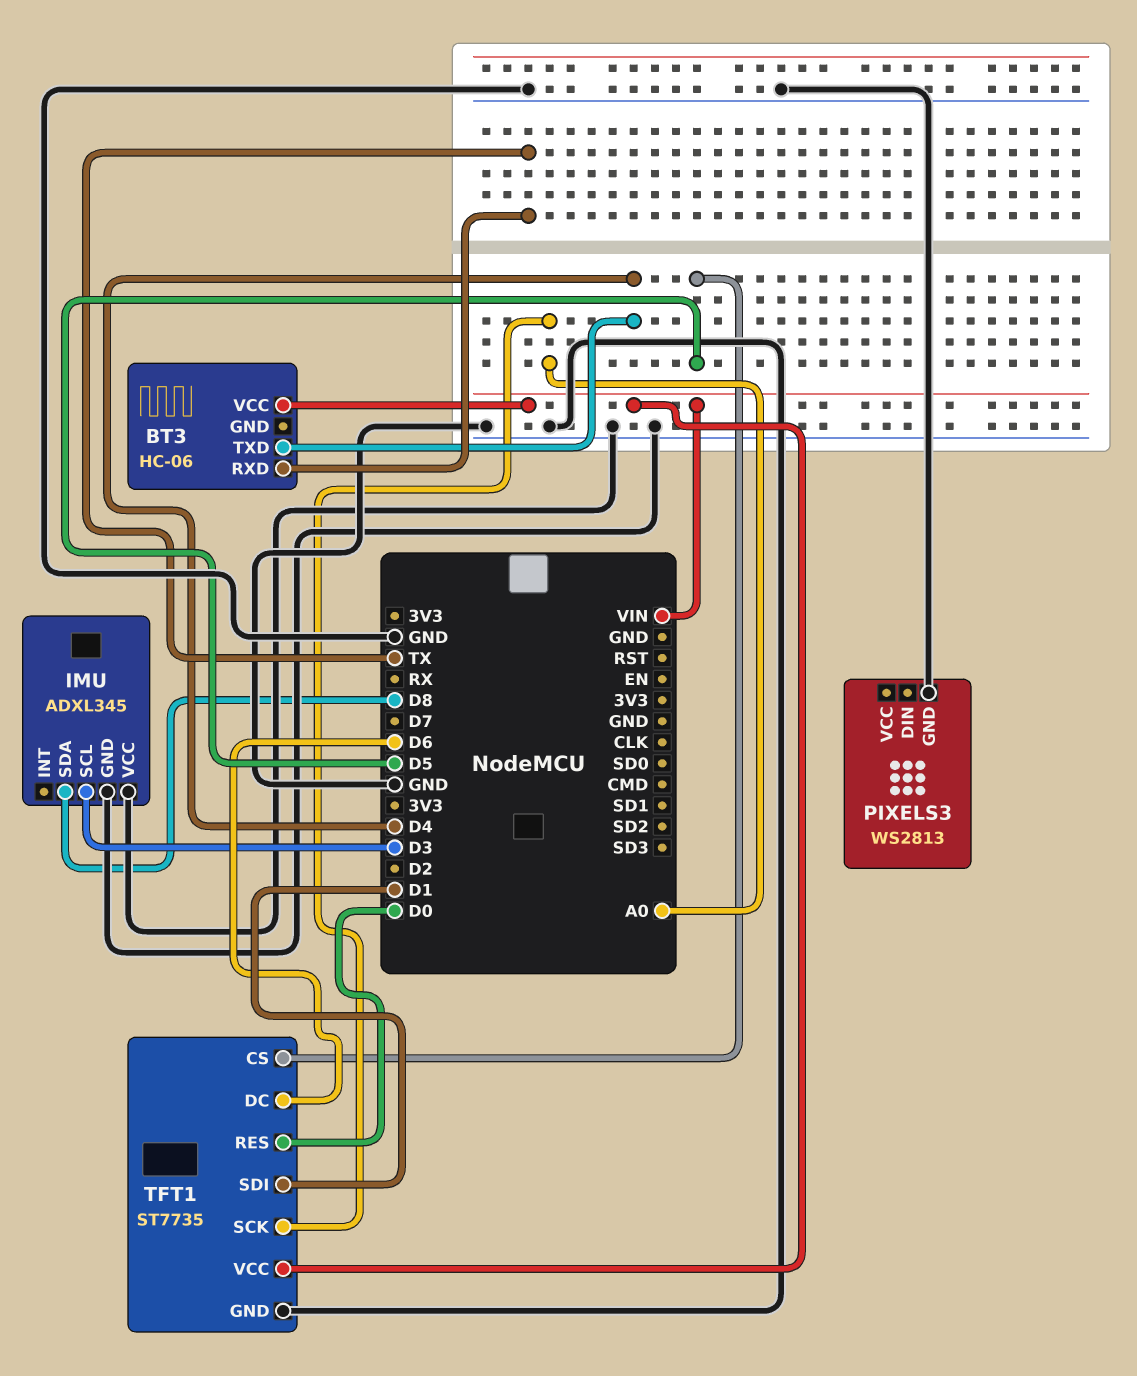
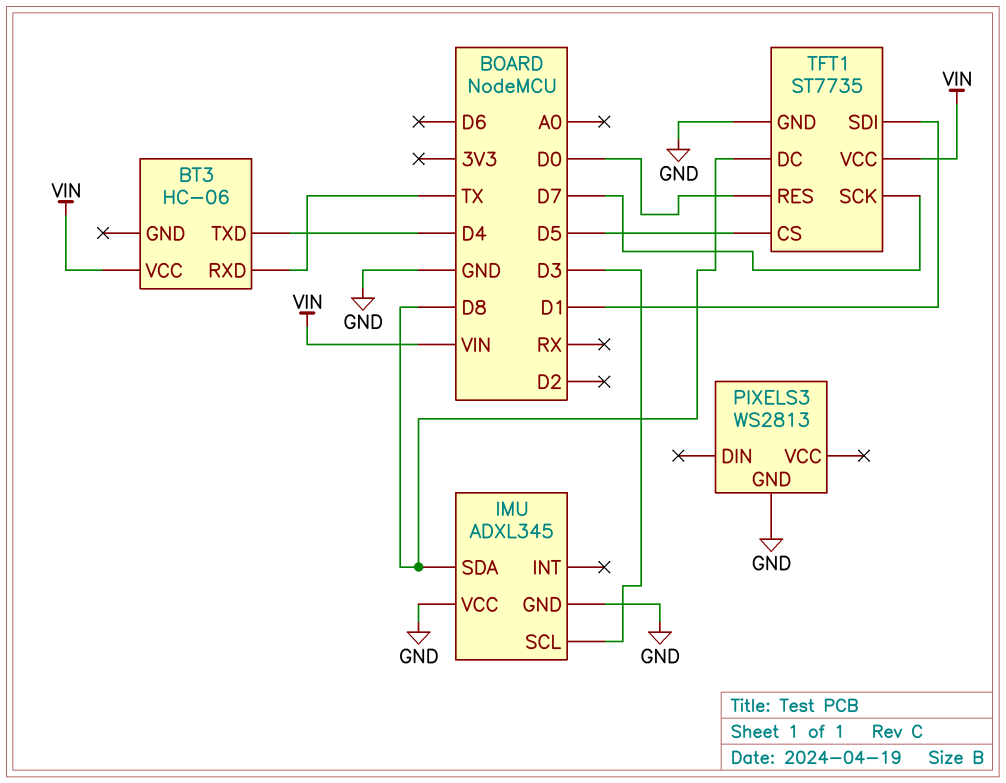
TFT1 pin DC: D6 -> D8
TFT1 pin SCK: A0 -> D7

